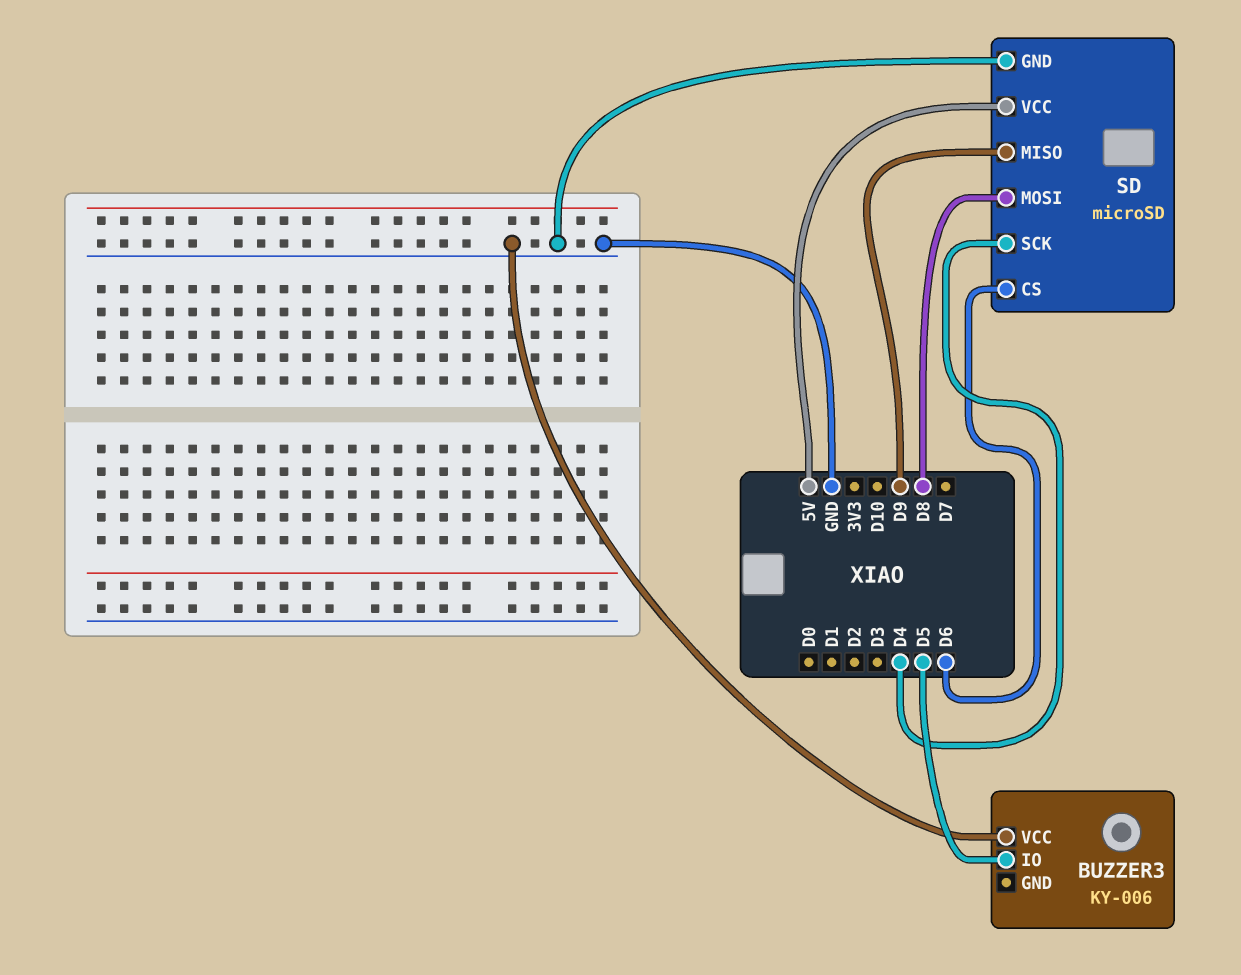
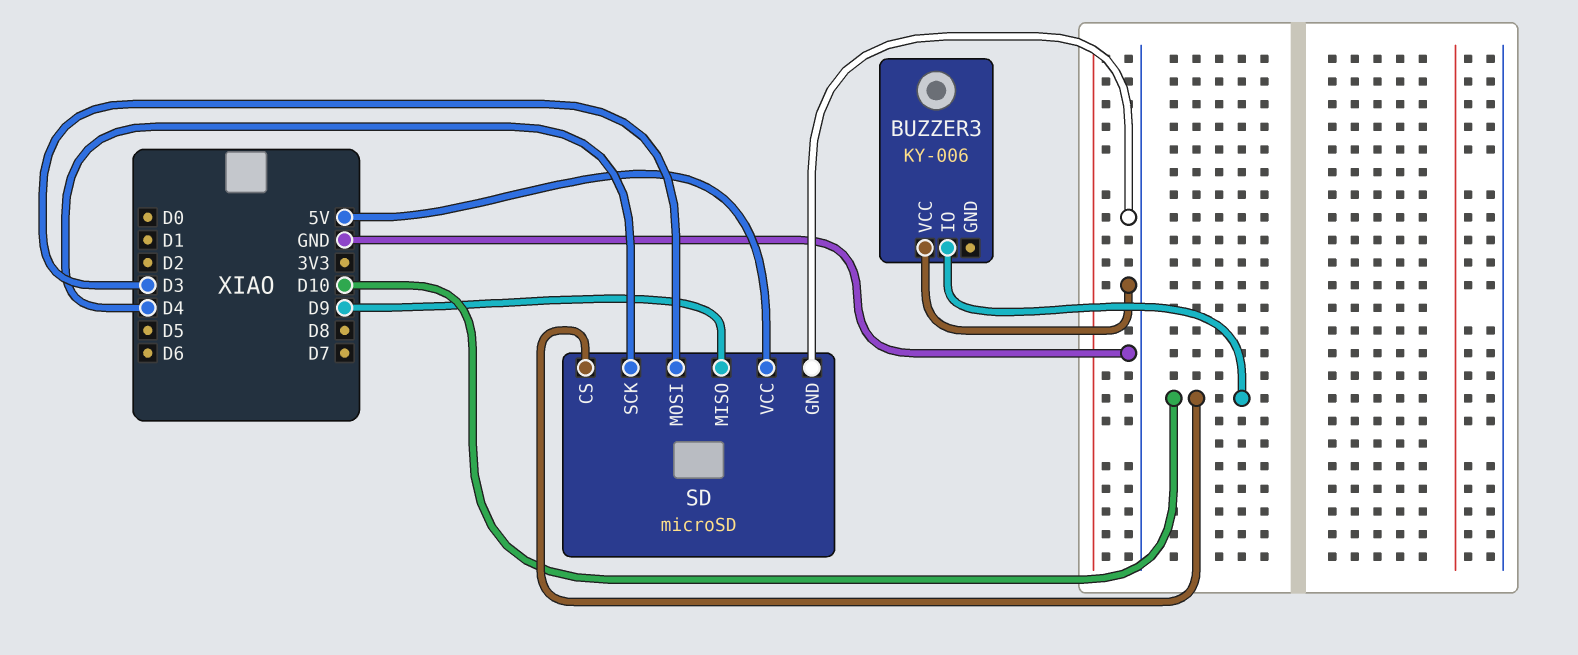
BUZZER3 pin IO: D5 -> D10
SD pin CS: D6 -> D10
SD pin MOSI: D8 -> D3

